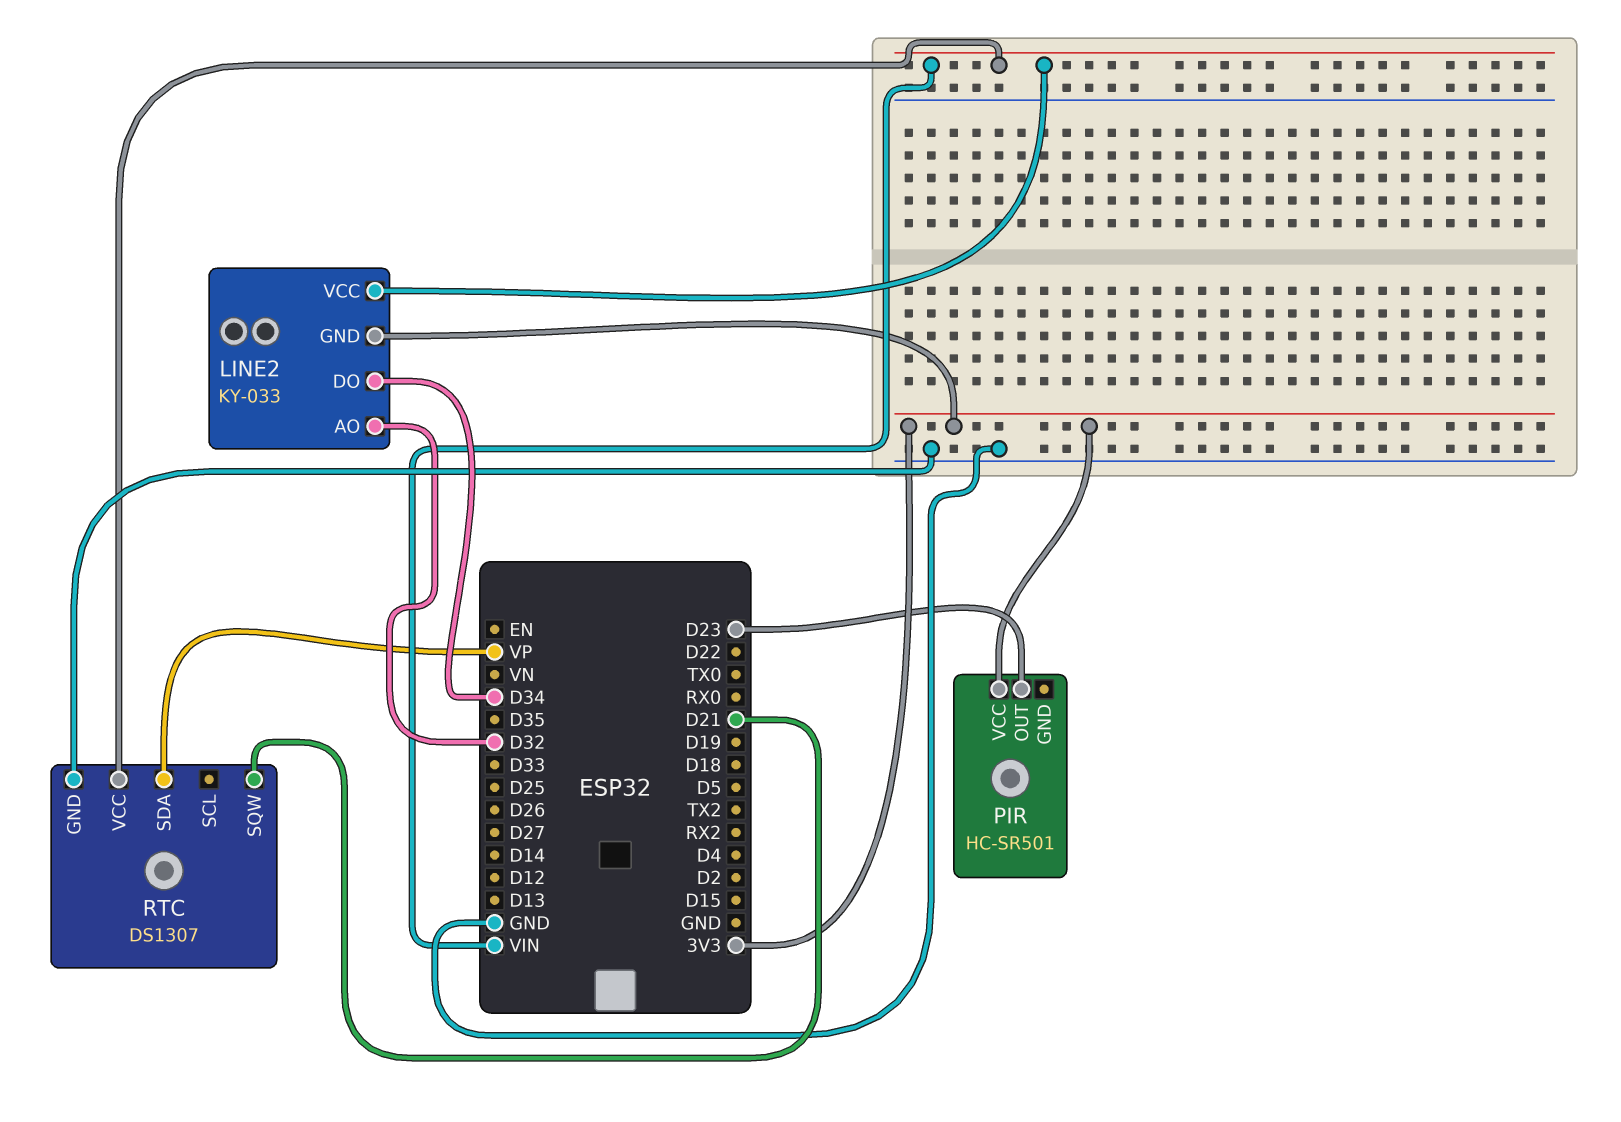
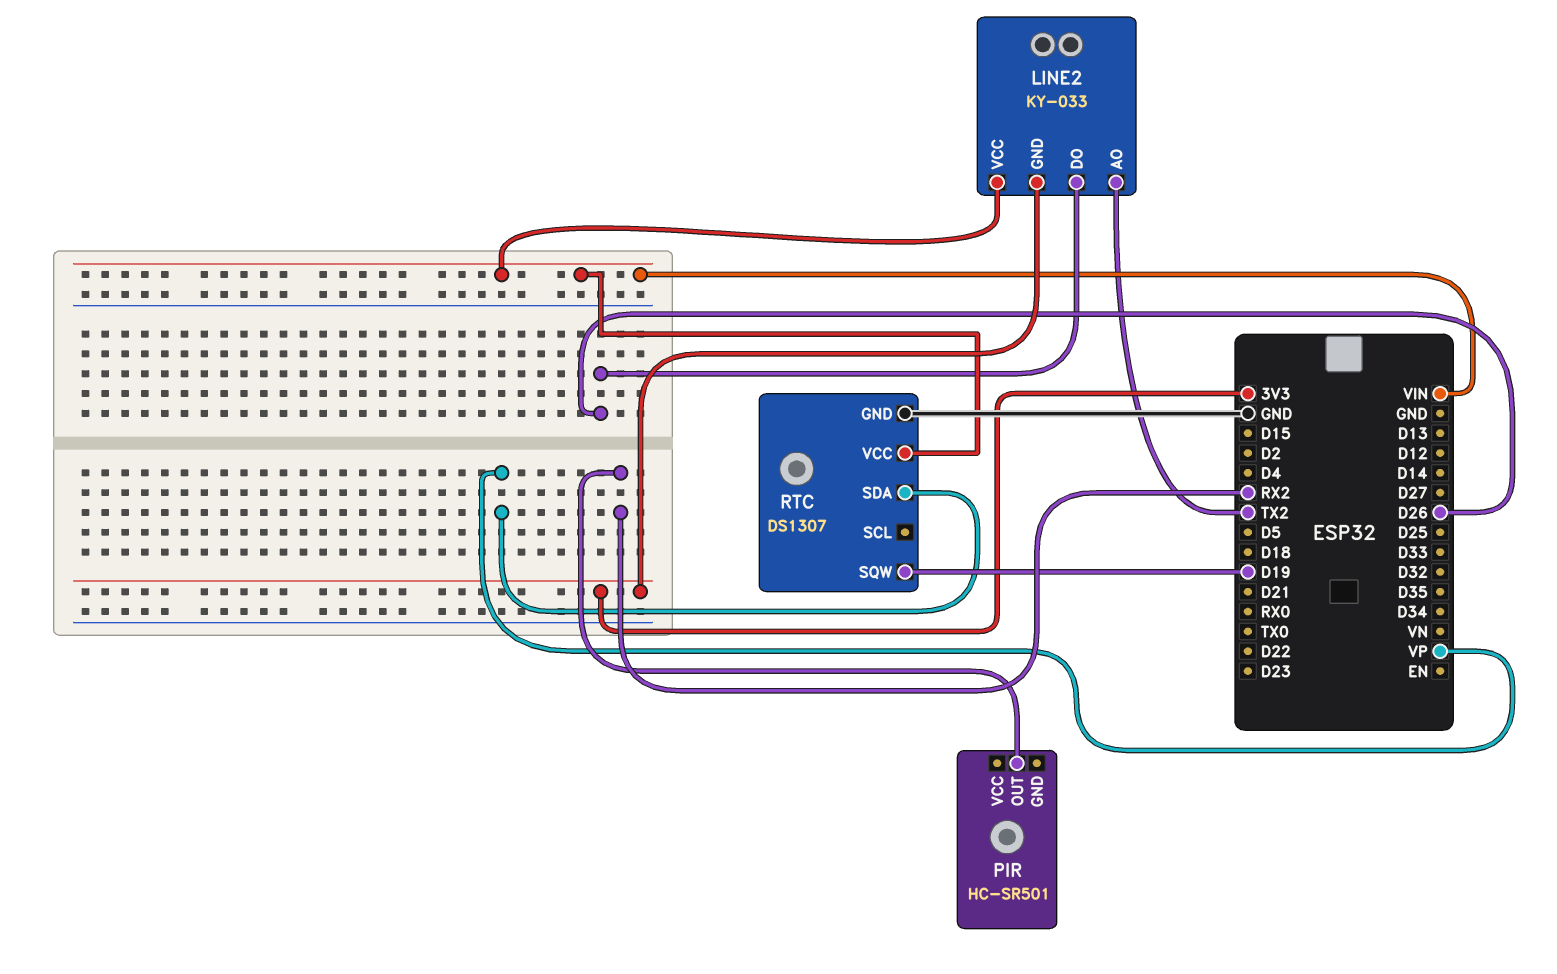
LINE2 pin AO: D32 -> TX2
LINE2 pin DO: D34 -> D26
PIR pin OUT: D23 -> RX2
PIR pin VCC: 3V3 -> none
RTC pin SQW: D21 -> D19

